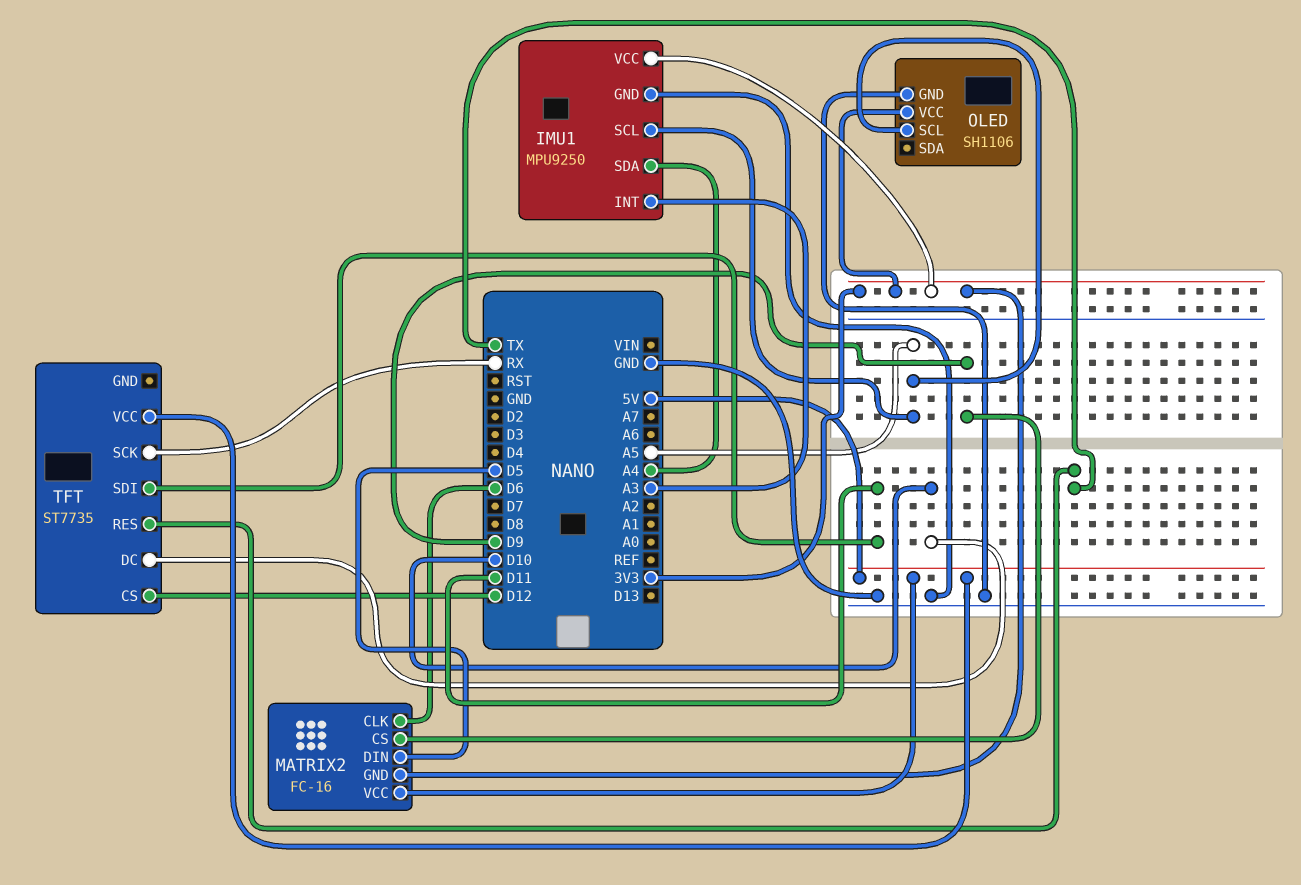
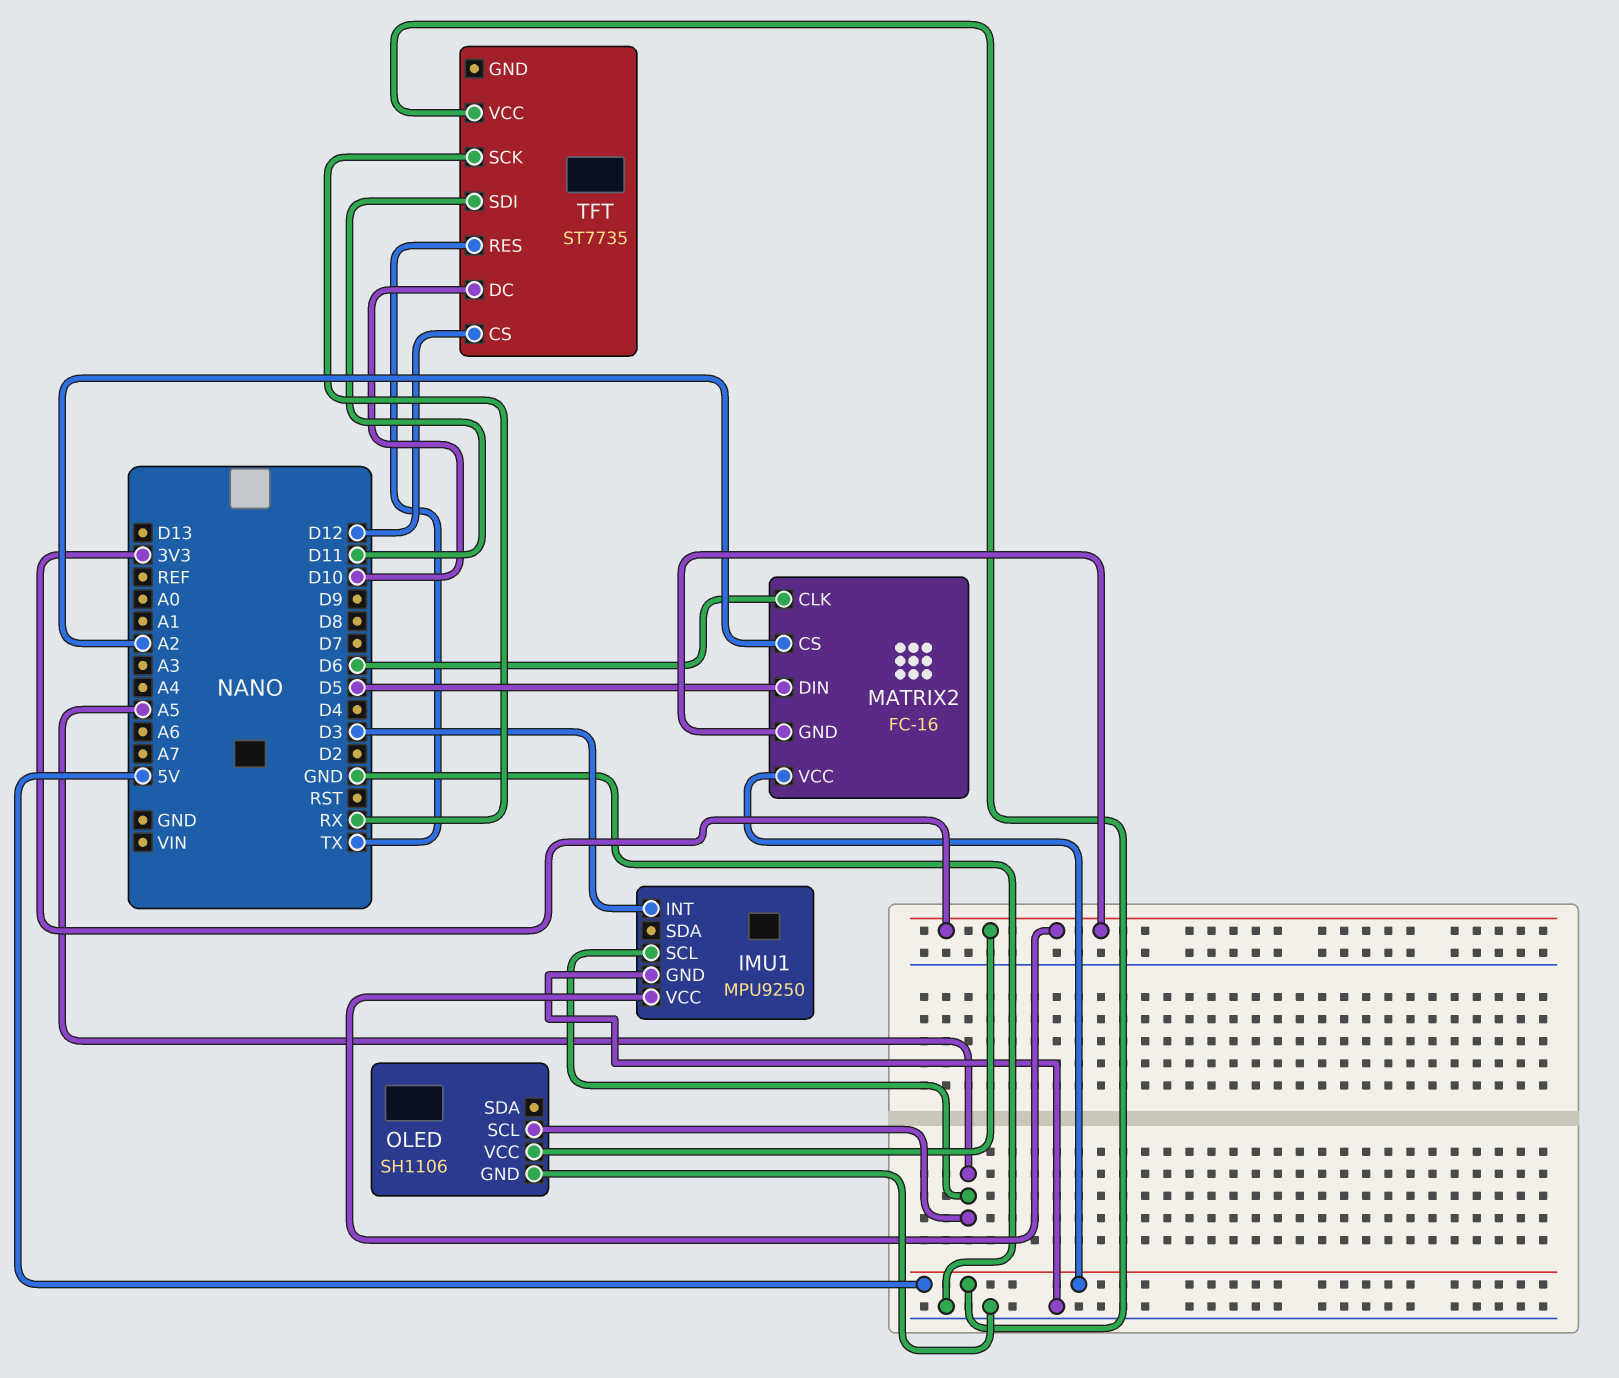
IMU1 pin INT: A3 -> D3
IMU1 pin SDA: A4 -> none
MATRIX2 pin CS: D9 -> A2

